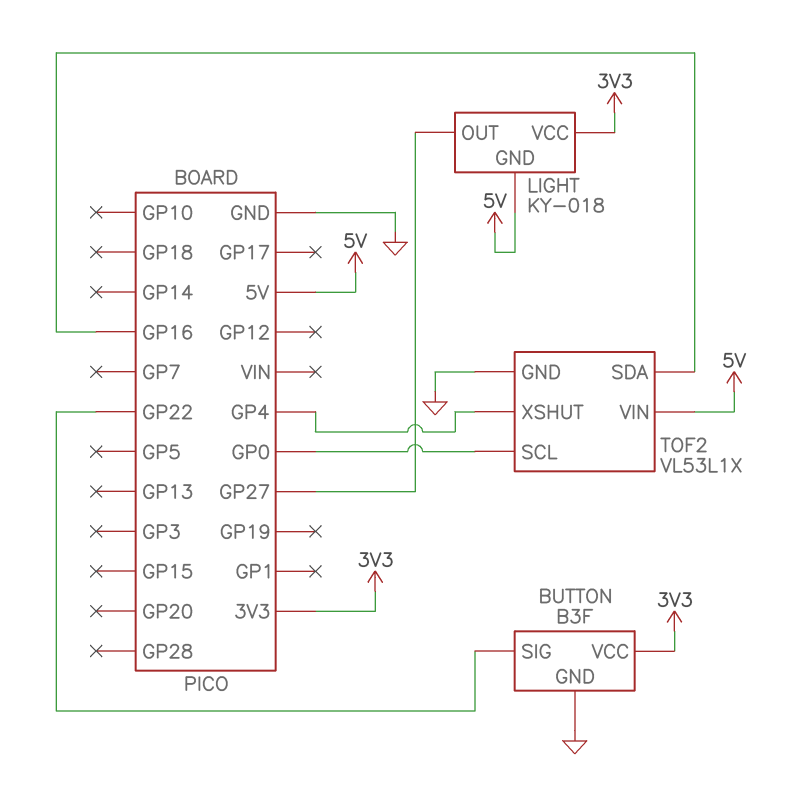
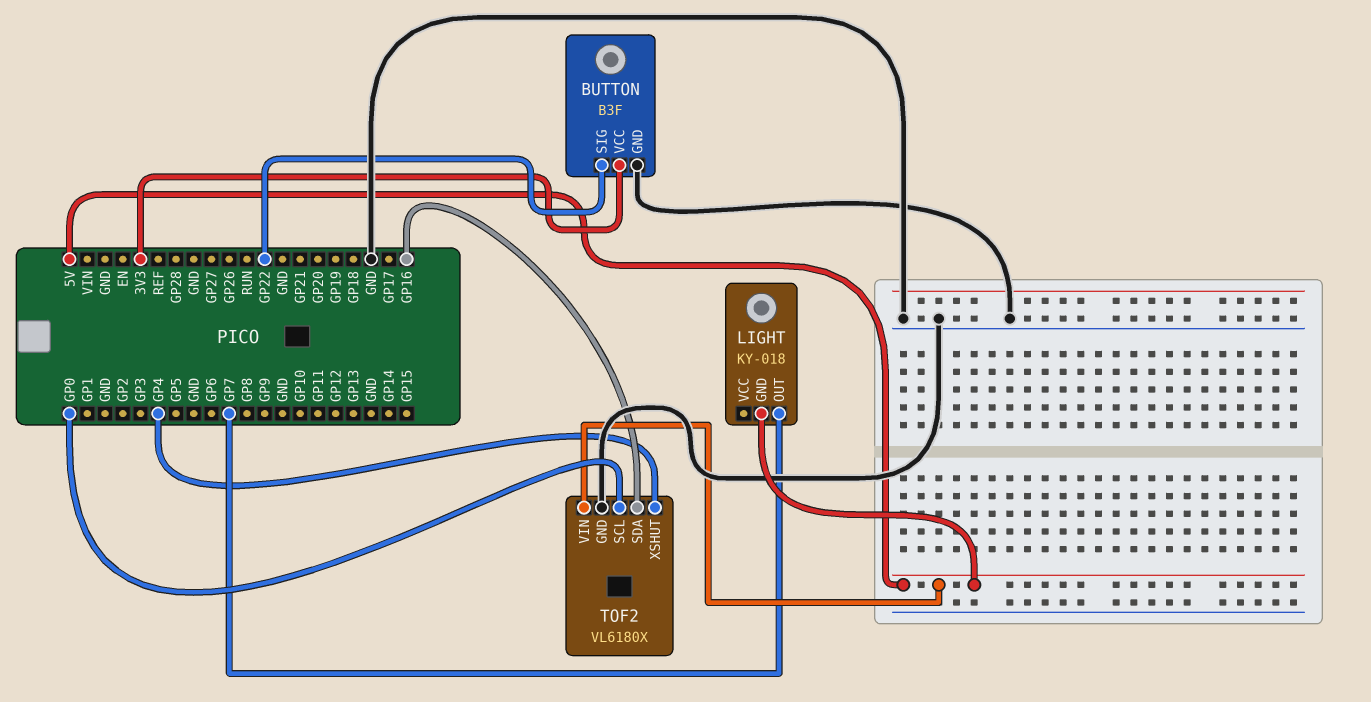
LIGHT pin OUT: GP27 -> GP7
LIGHT pin VCC: 3V3 -> none
TOF2: VL53L1X -> VL6180X

